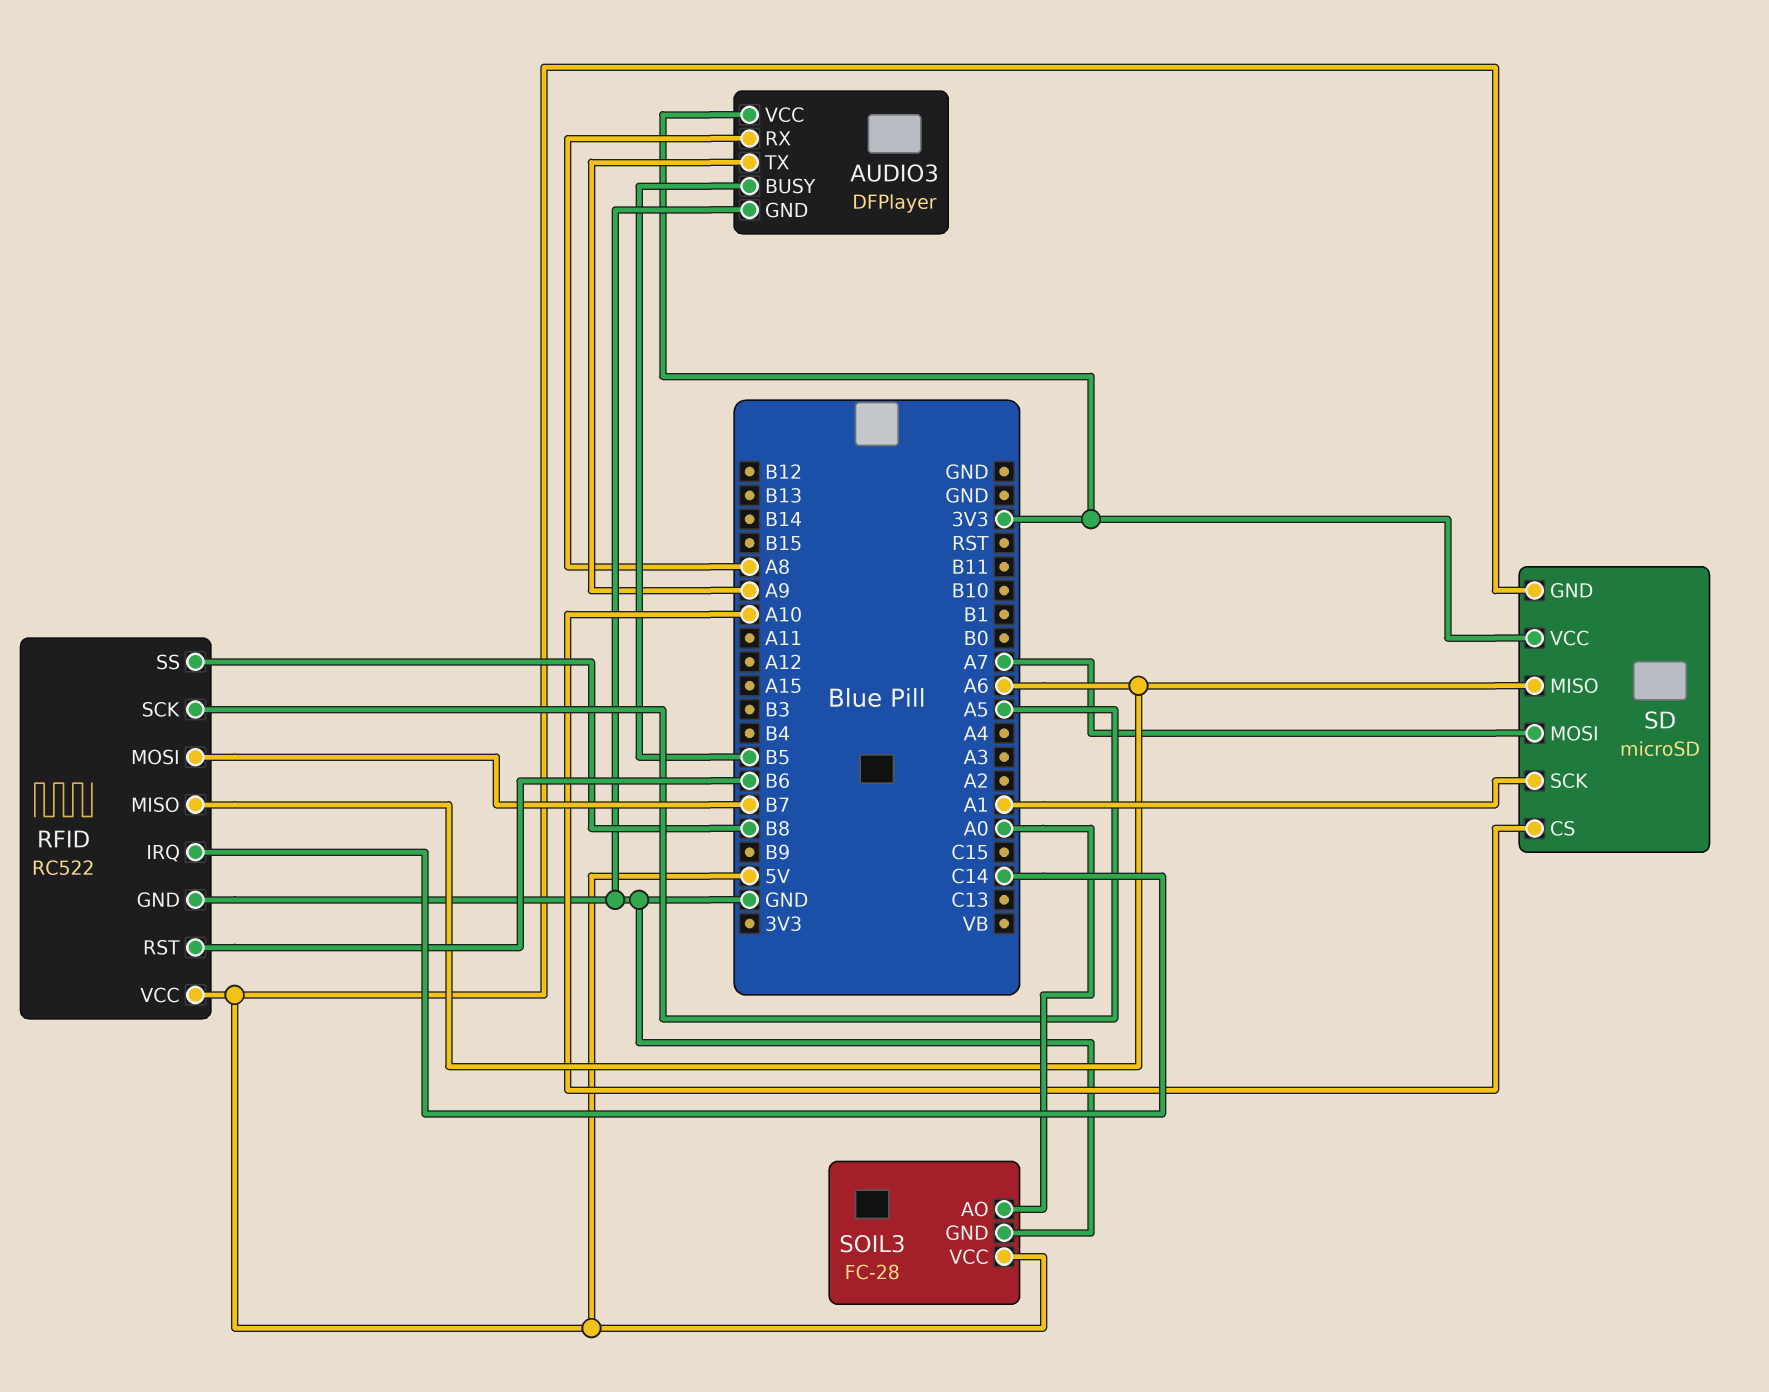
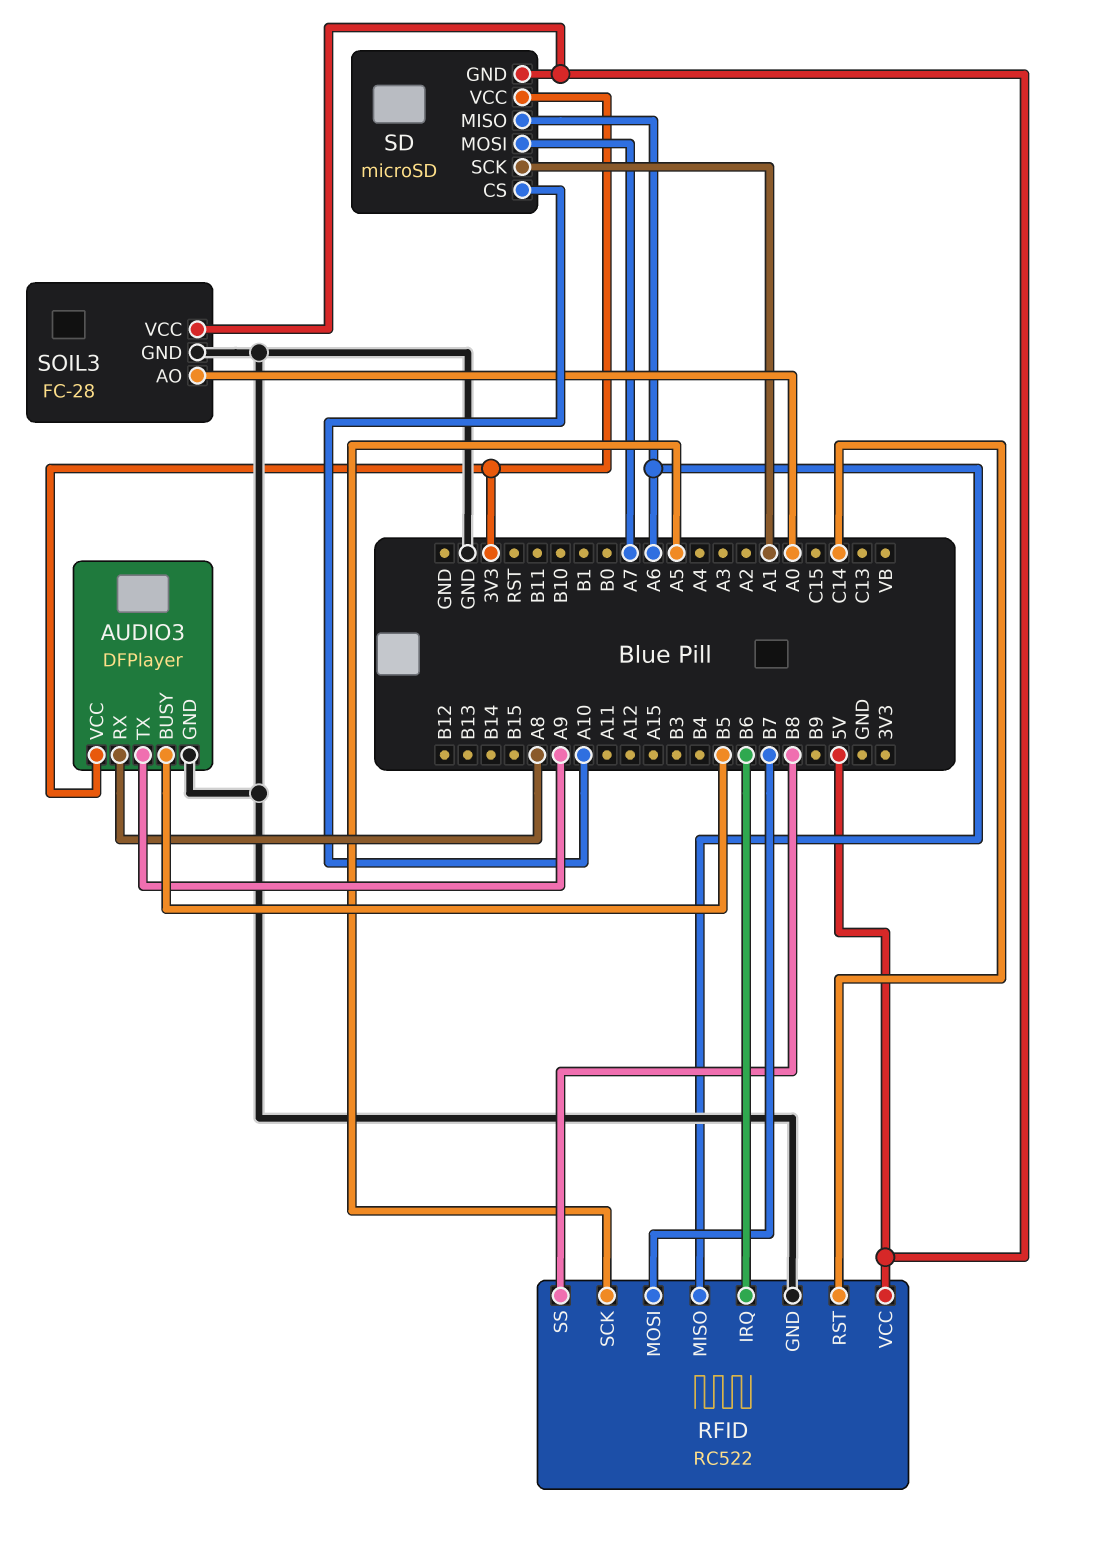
RFID pin IRQ: C14 -> B6
RFID pin RST: B6 -> C14

